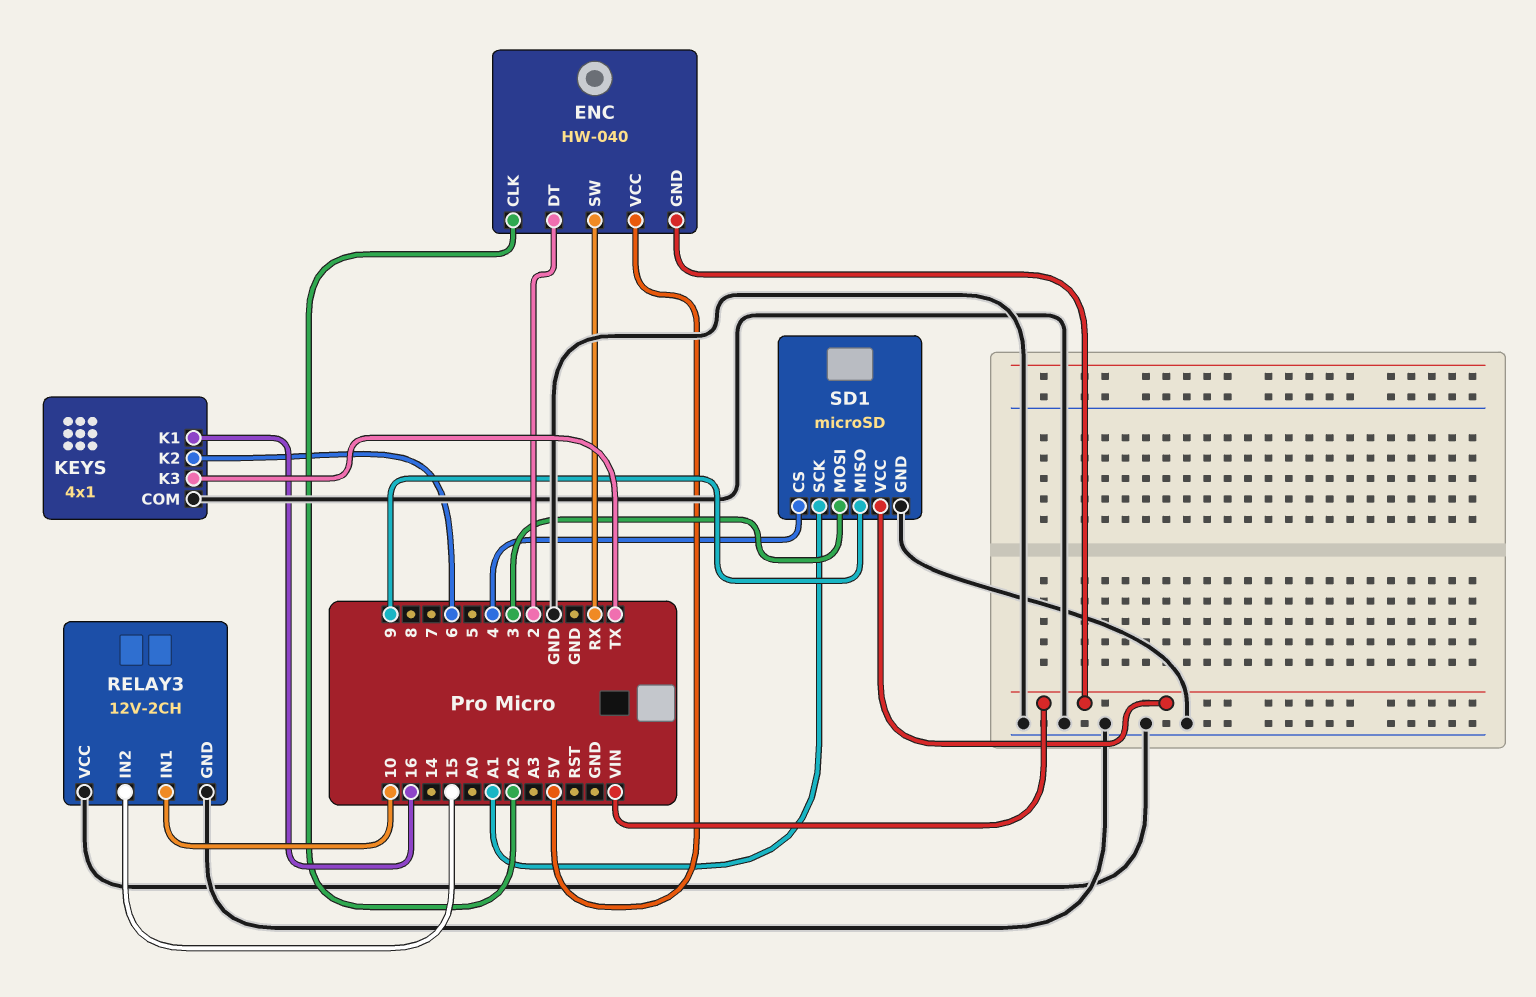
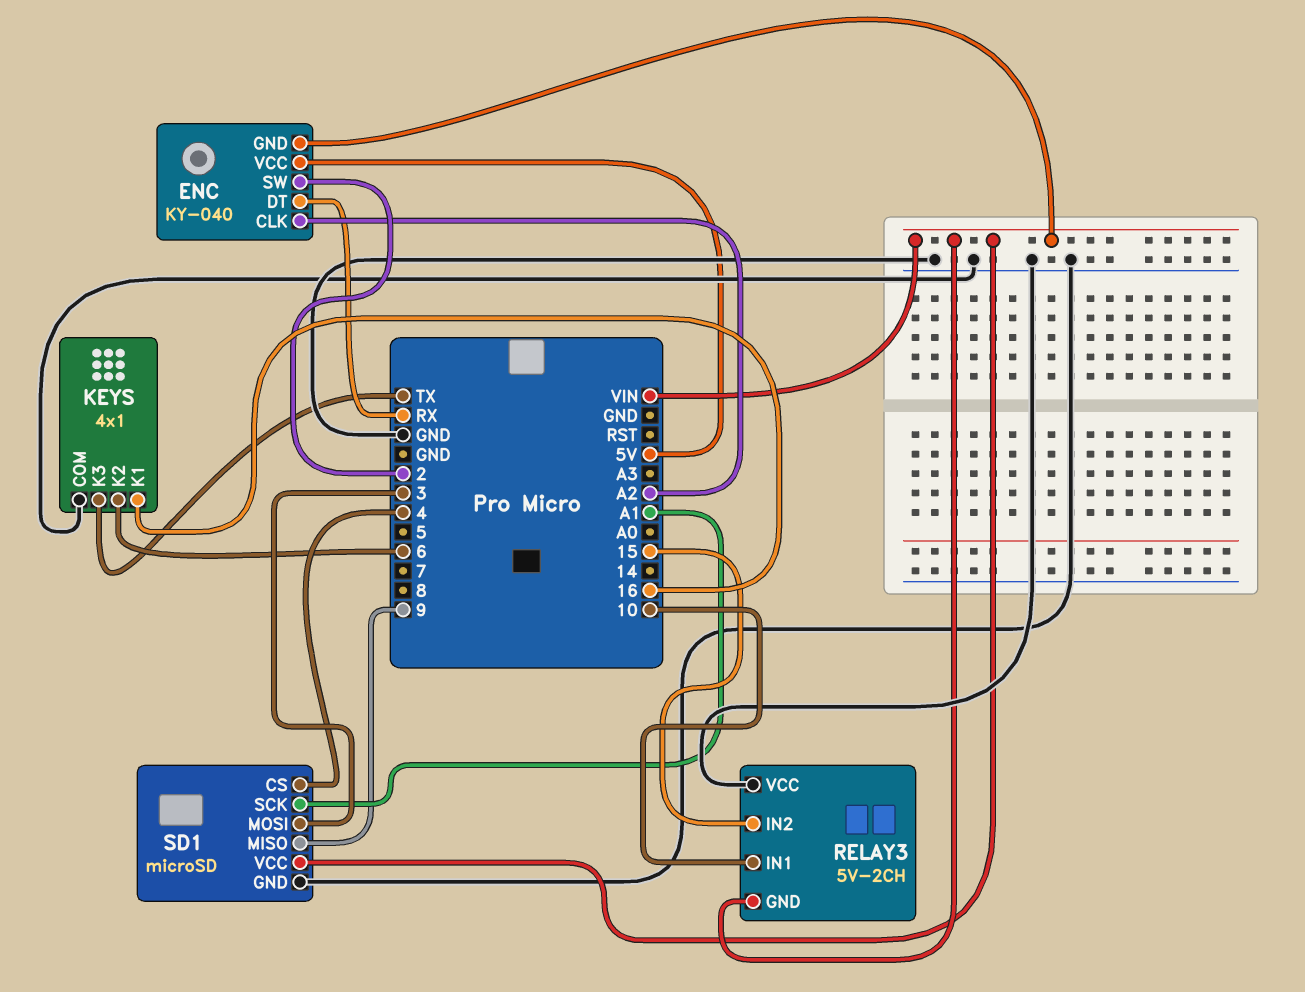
ENC: HW-040 -> KY-040
ENC pin DT: 2 -> RX
ENC pin SW: RX -> 2
RELAY3: 12V-2CH -> 5V-2CH
RELAY3 pin GND: GND -> VIN

